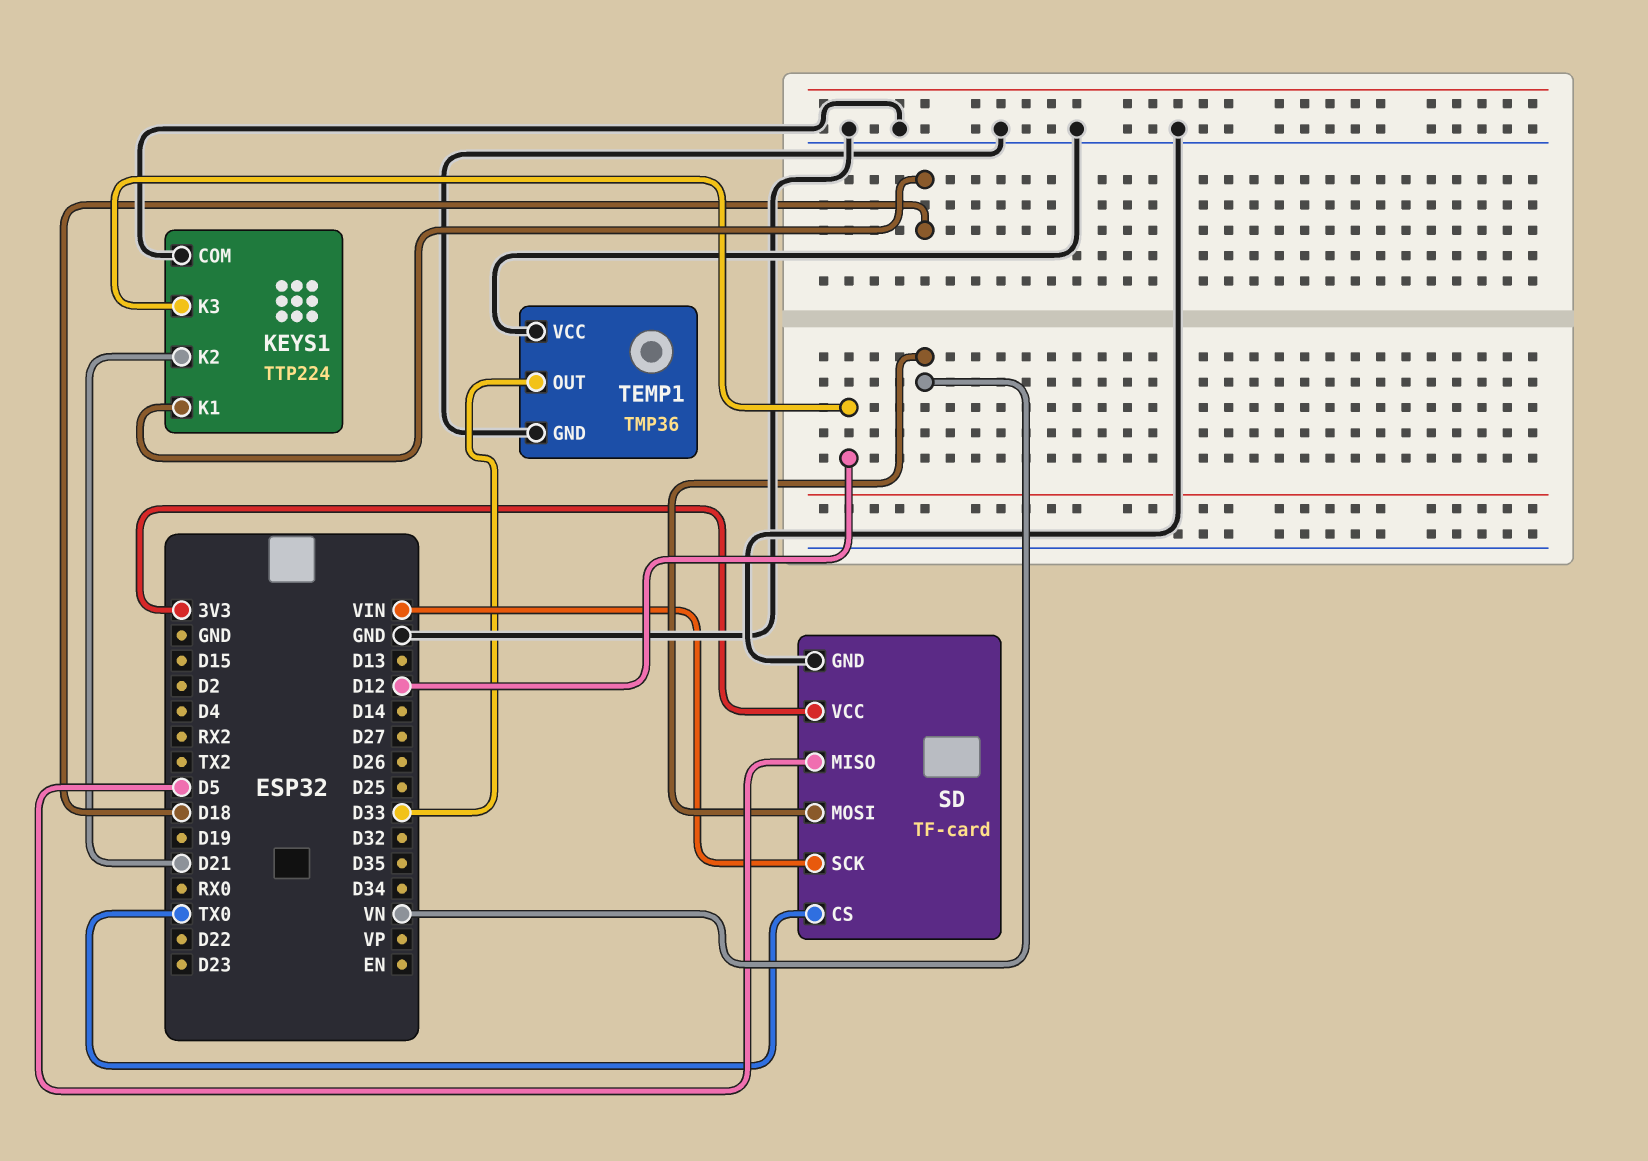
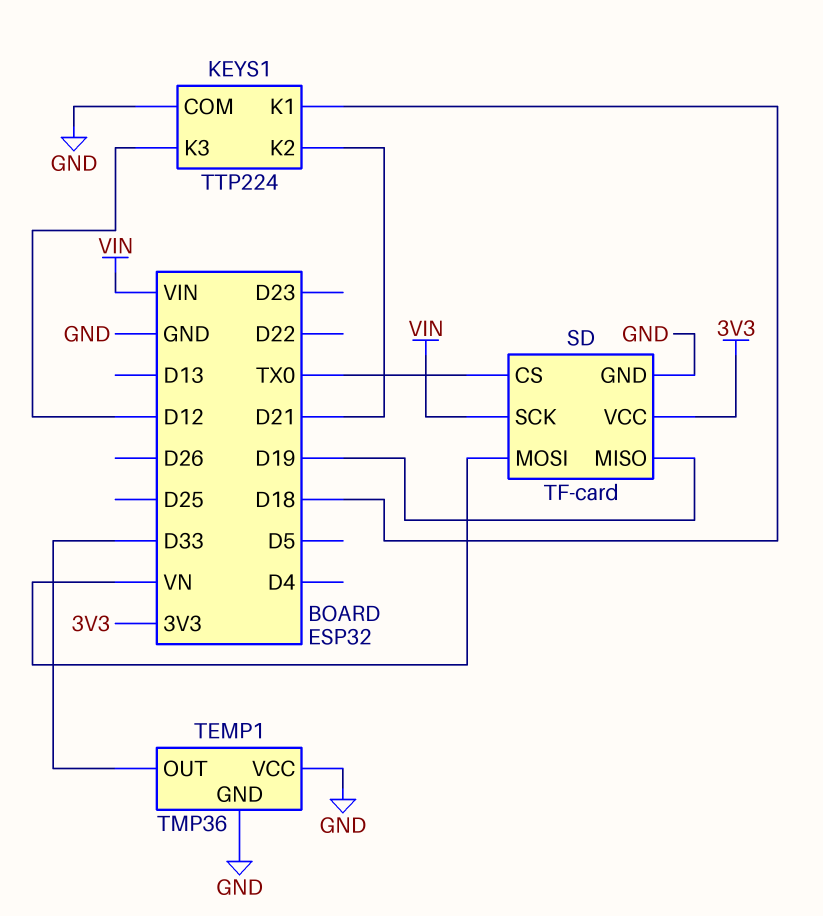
SD pin MISO: D5 -> D19

